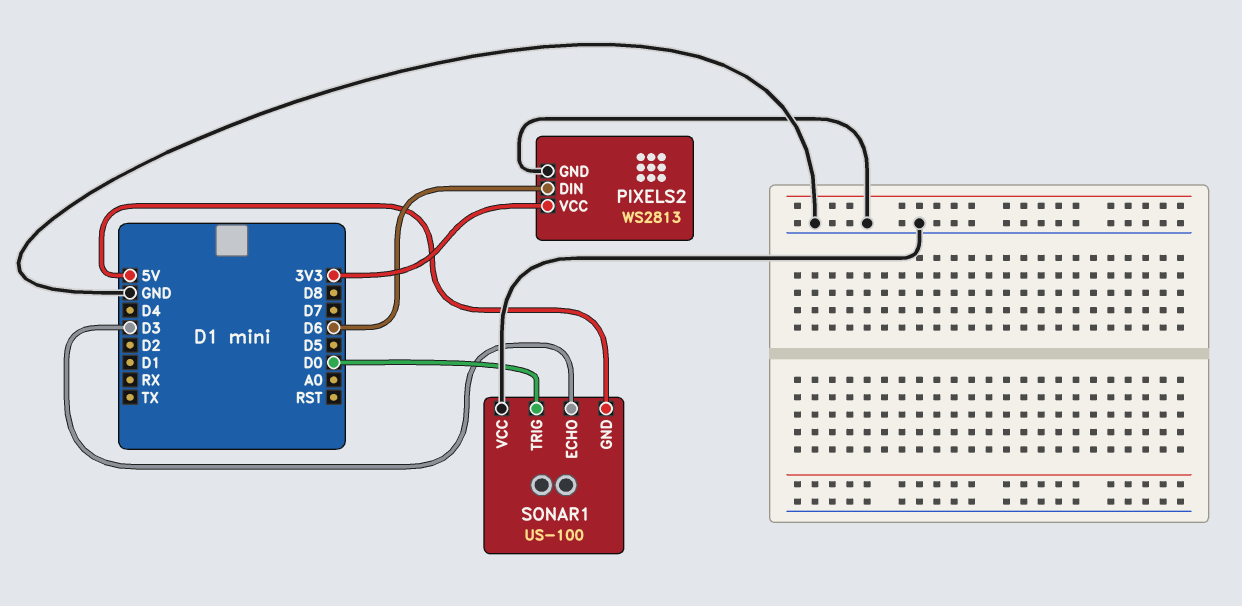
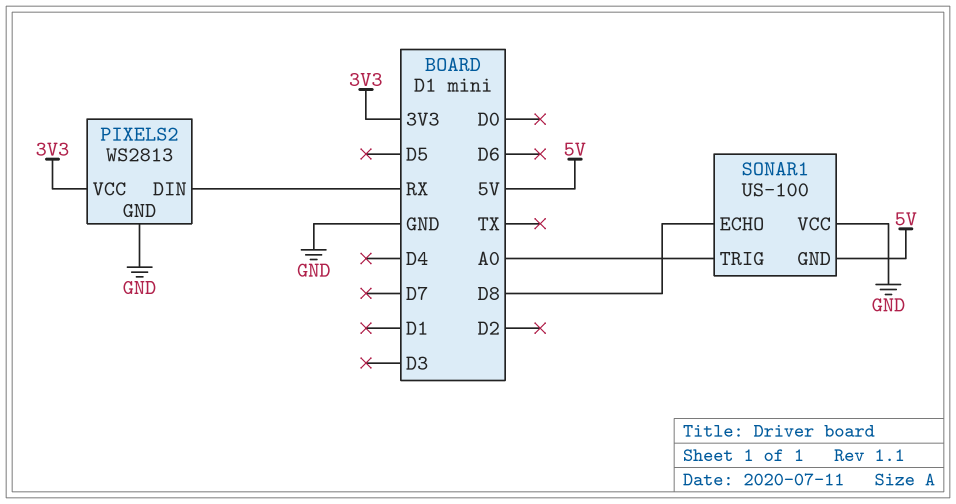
PIXELS2 pin DIN: D6 -> RX
SONAR1 pin ECHO: D3 -> D8
SONAR1 pin TRIG: D0 -> A0

